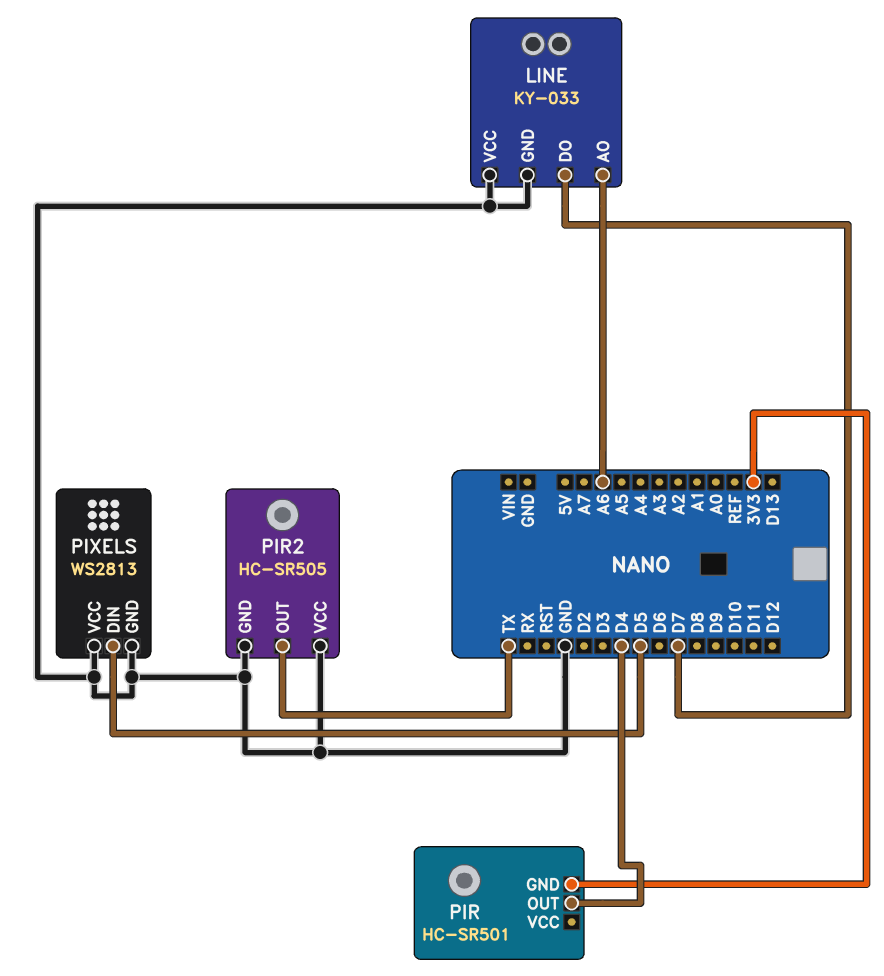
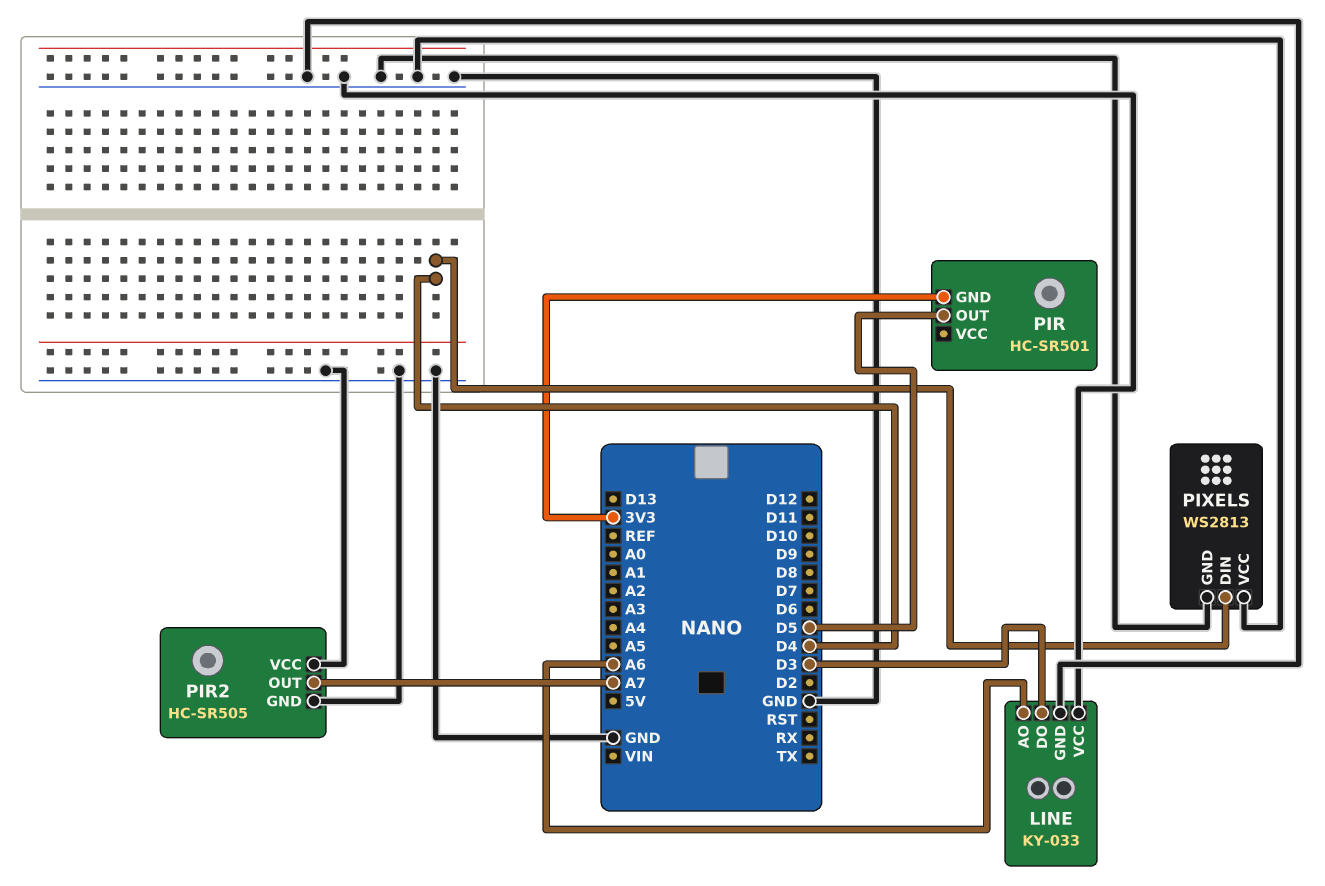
LINE pin DO: D7 -> D3
PIR pin OUT: D4 -> D5
PIR2 pin OUT: TX -> A7
PIXELS pin DIN: D5 -> D4

